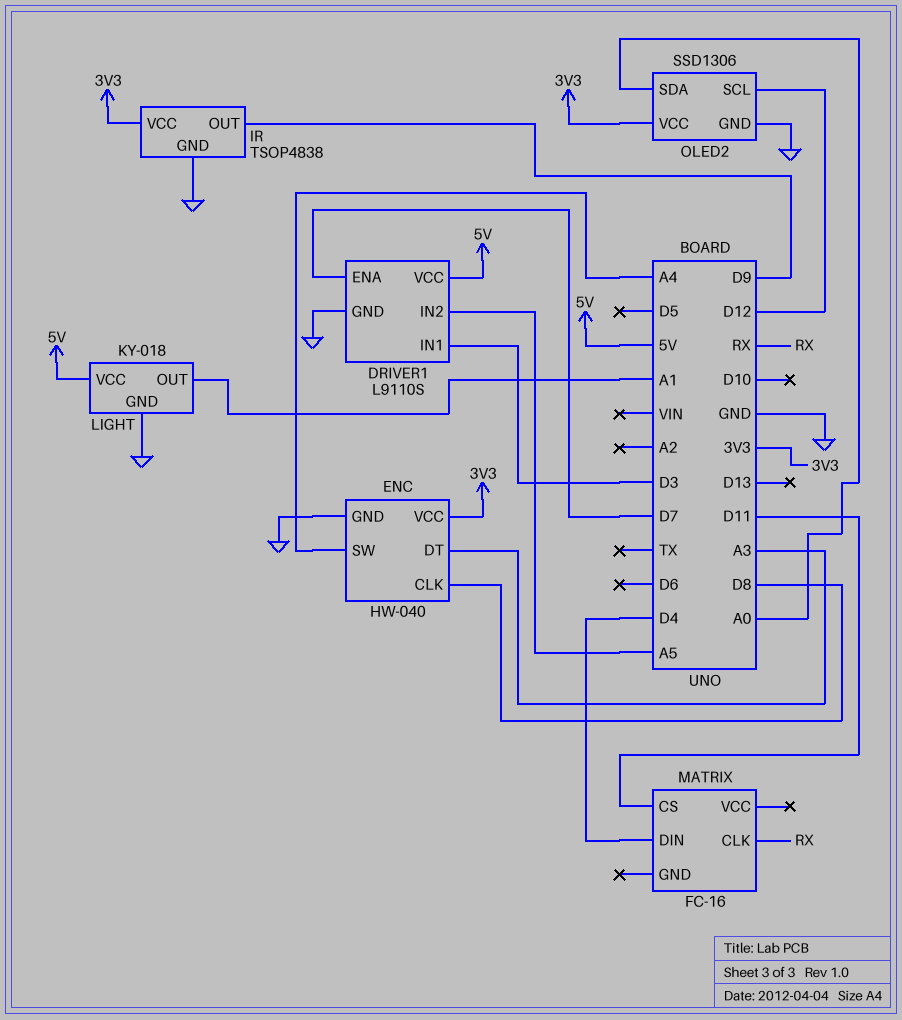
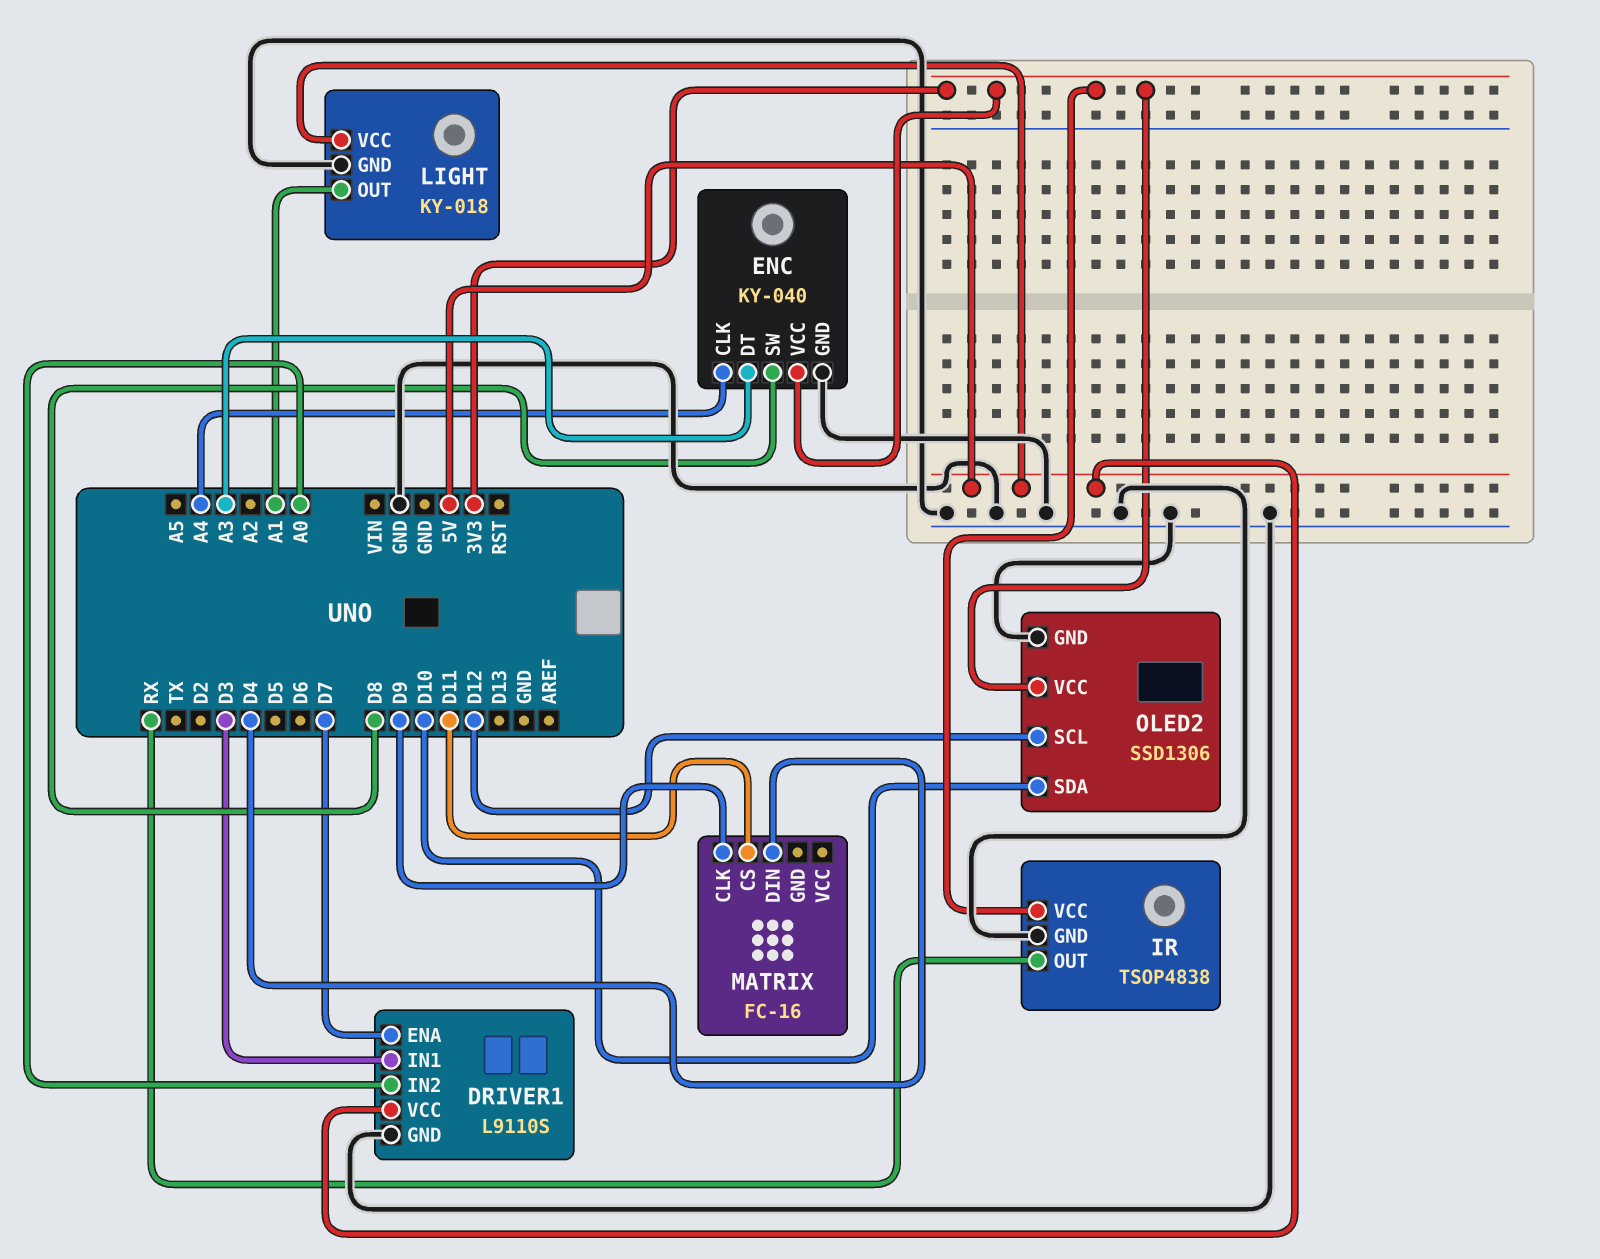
DRIVER1 pin IN2: A5 -> A0
ENC: HW-040 -> KY-040
ENC pin CLK: D8 -> A4
ENC pin SW: A4 -> D8
IR pin OUT: D9 -> RX
MATRIX pin CLK: RX -> D9
OLED2 pin SDA: A0 -> D10

